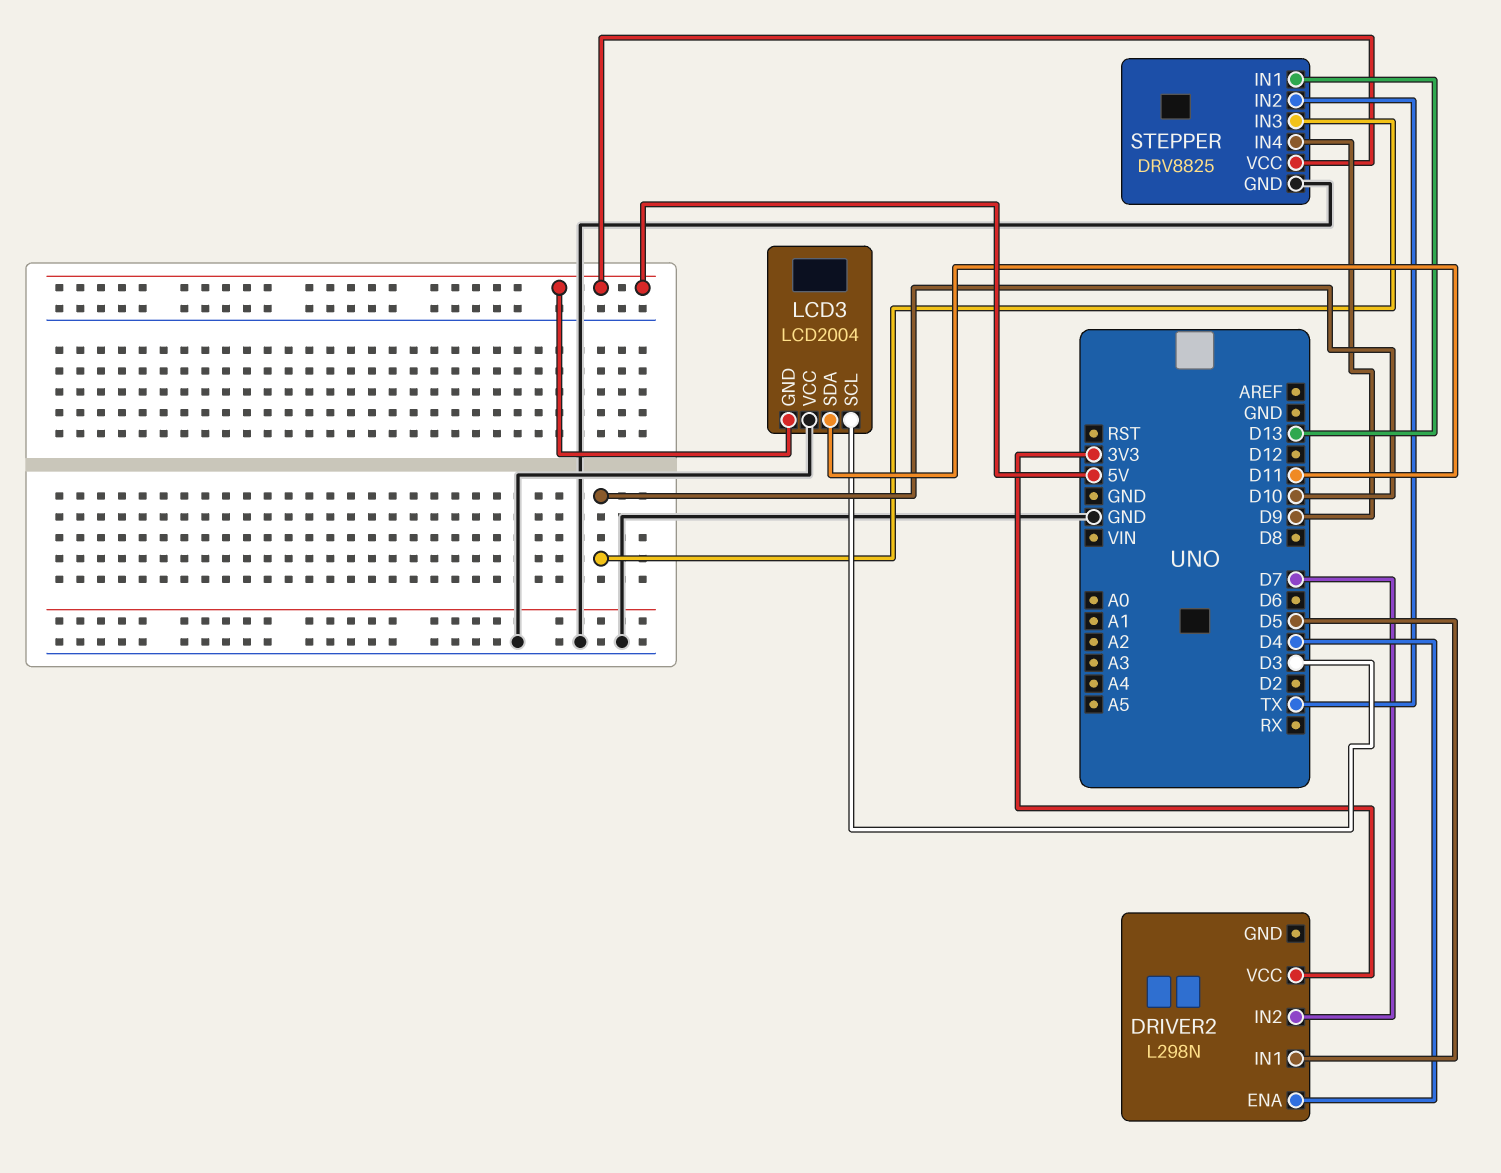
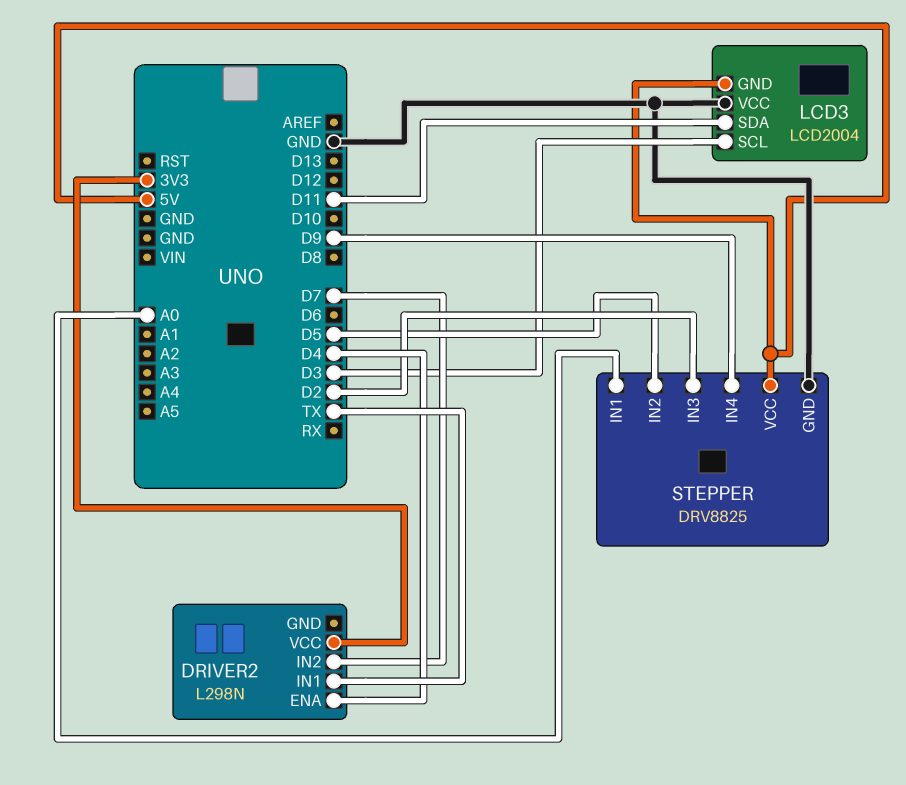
DRIVER2 pin IN1: D5 -> TX
STEPPER pin IN1: D13 -> A0
STEPPER pin IN2: TX -> D5
STEPPER pin IN3: D10 -> D2

